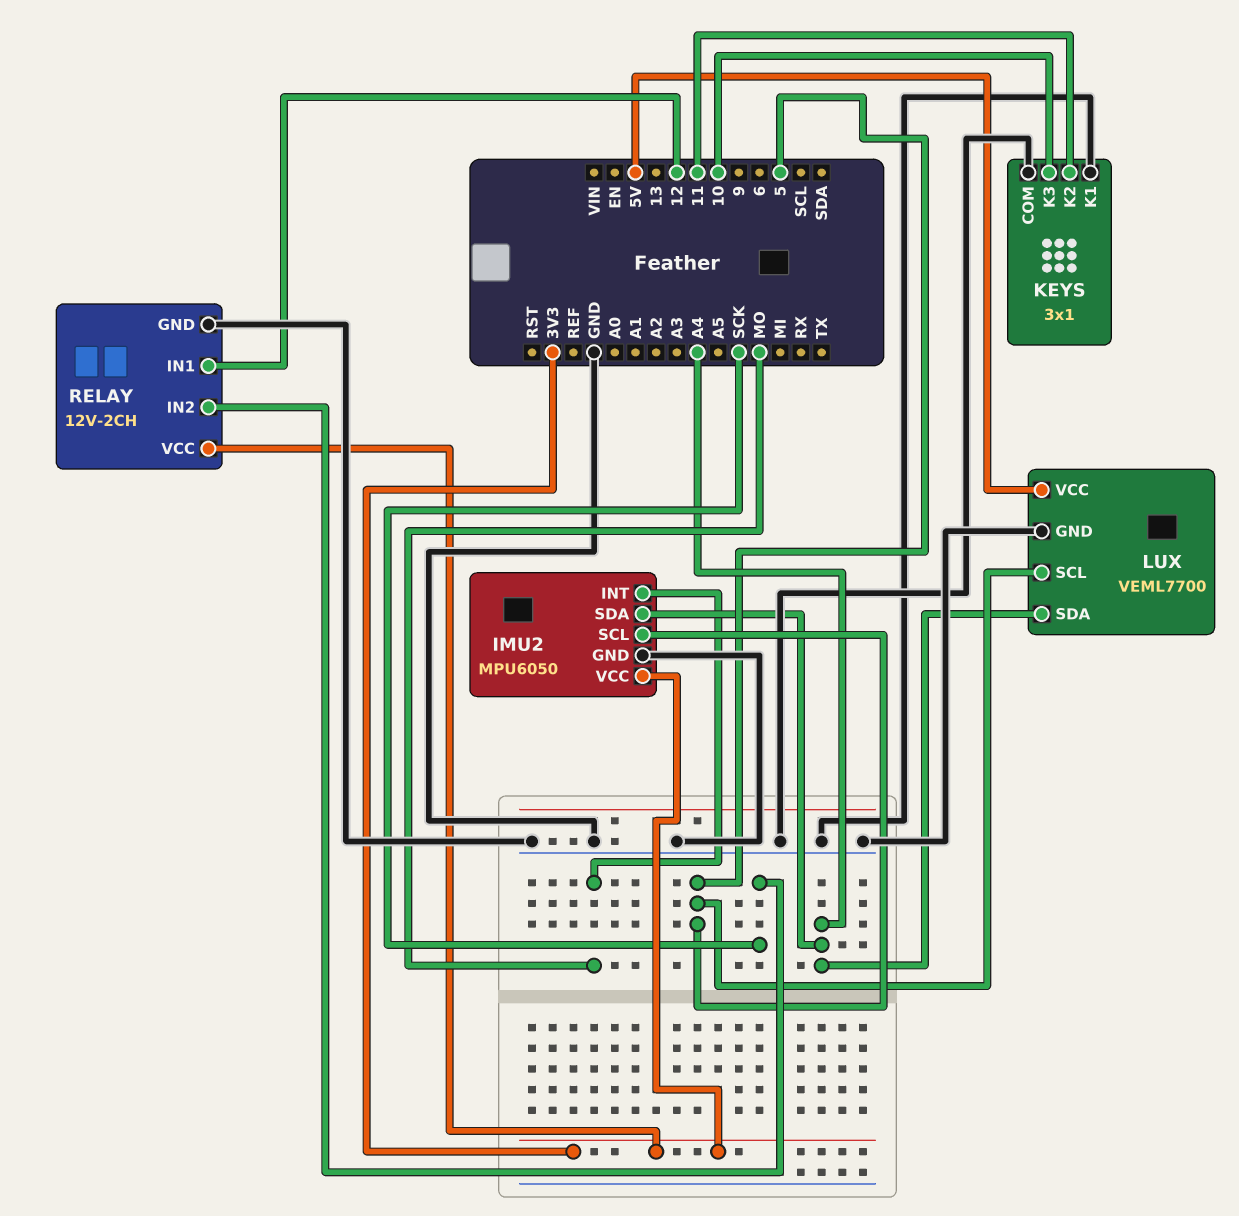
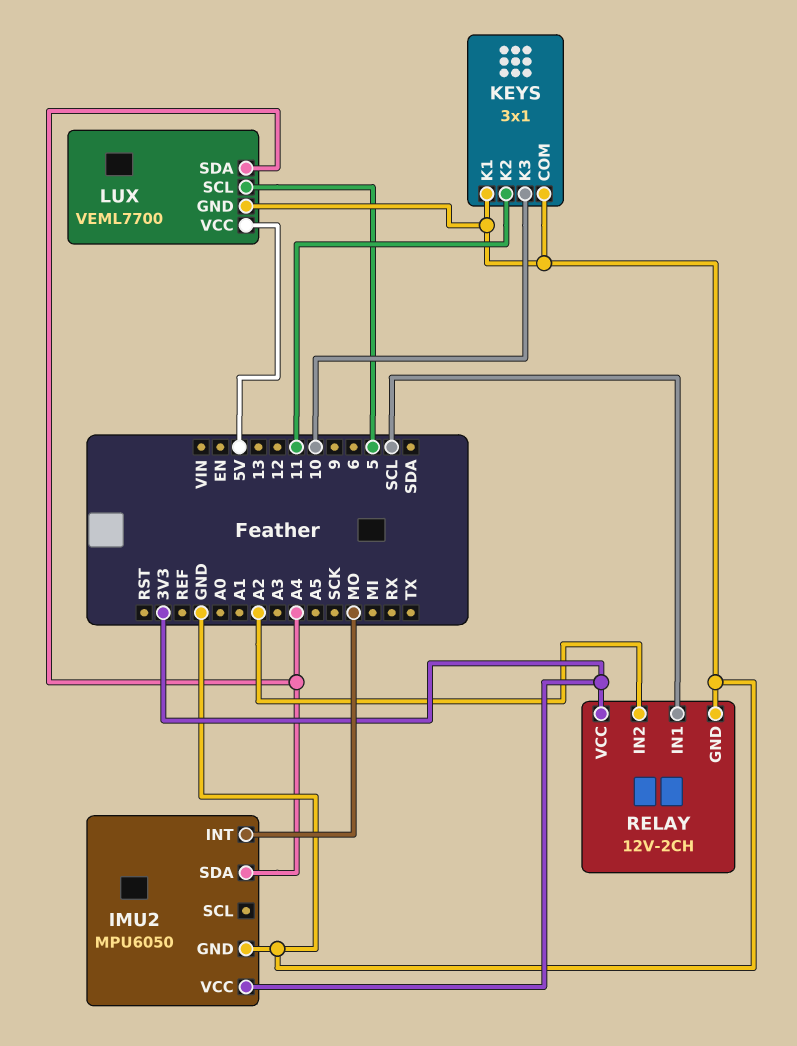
IMU2 pin SCL: 5 -> none
RELAY pin IN1: 12 -> SCL
RELAY pin IN2: SCK -> A2

